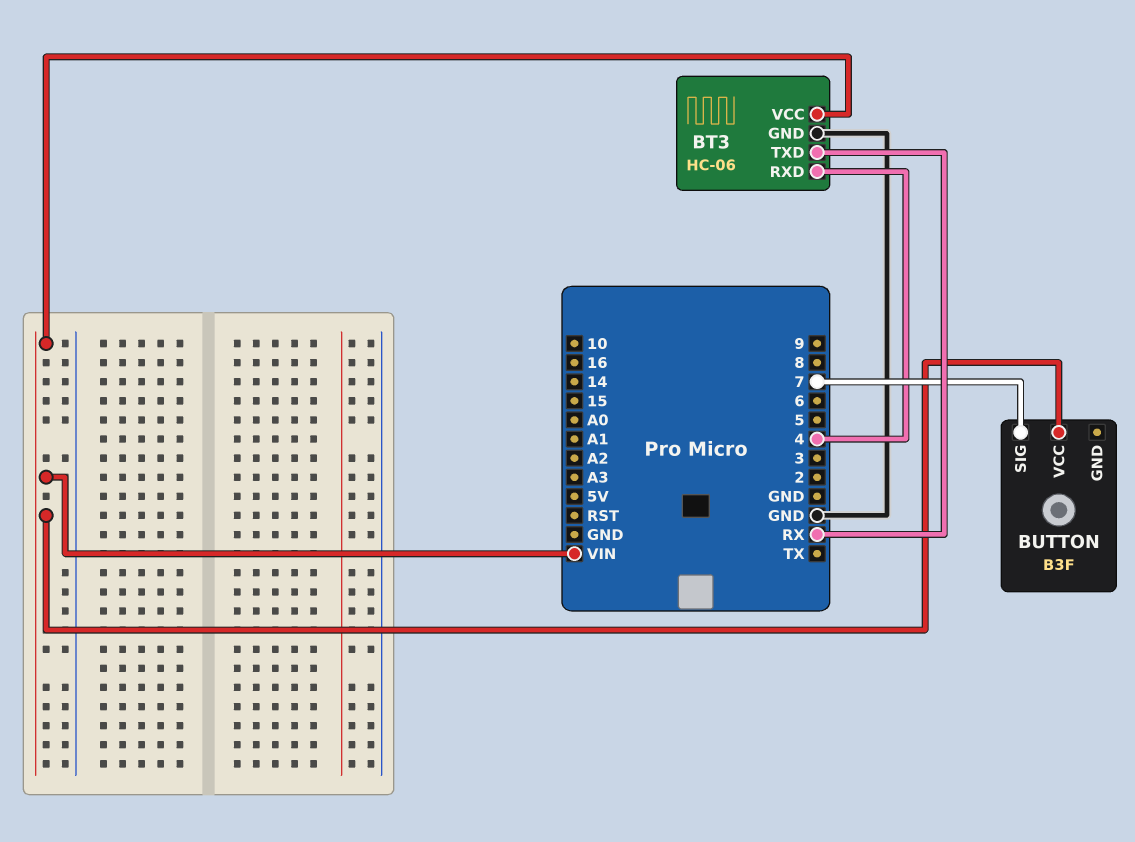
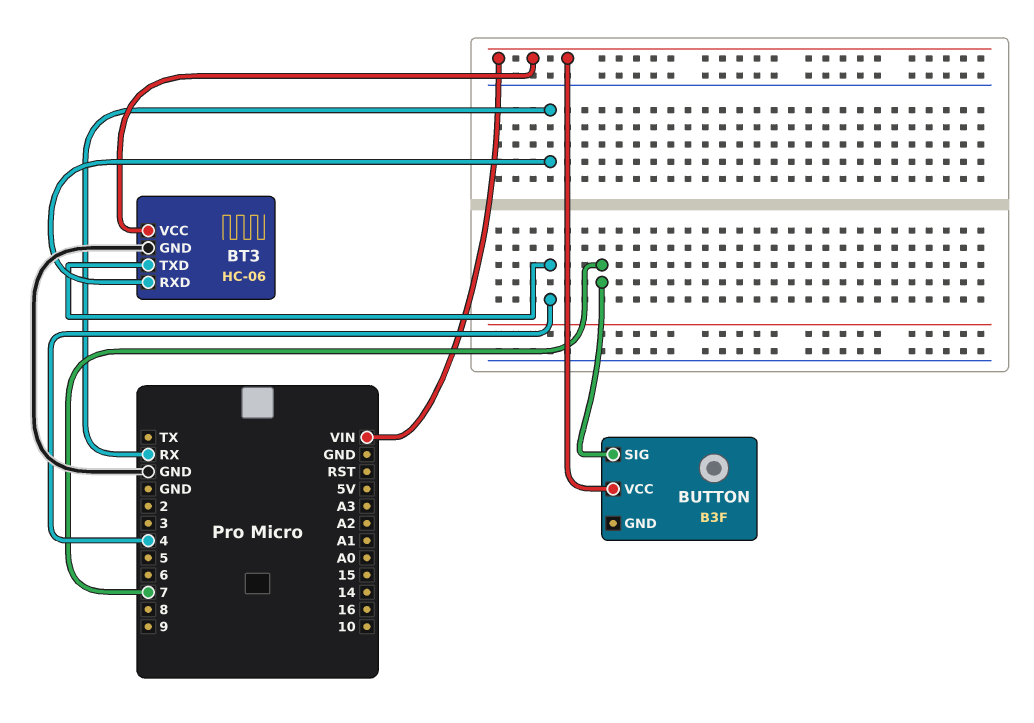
BT3 pin RXD: 4 -> RX
BT3 pin TXD: RX -> 4

